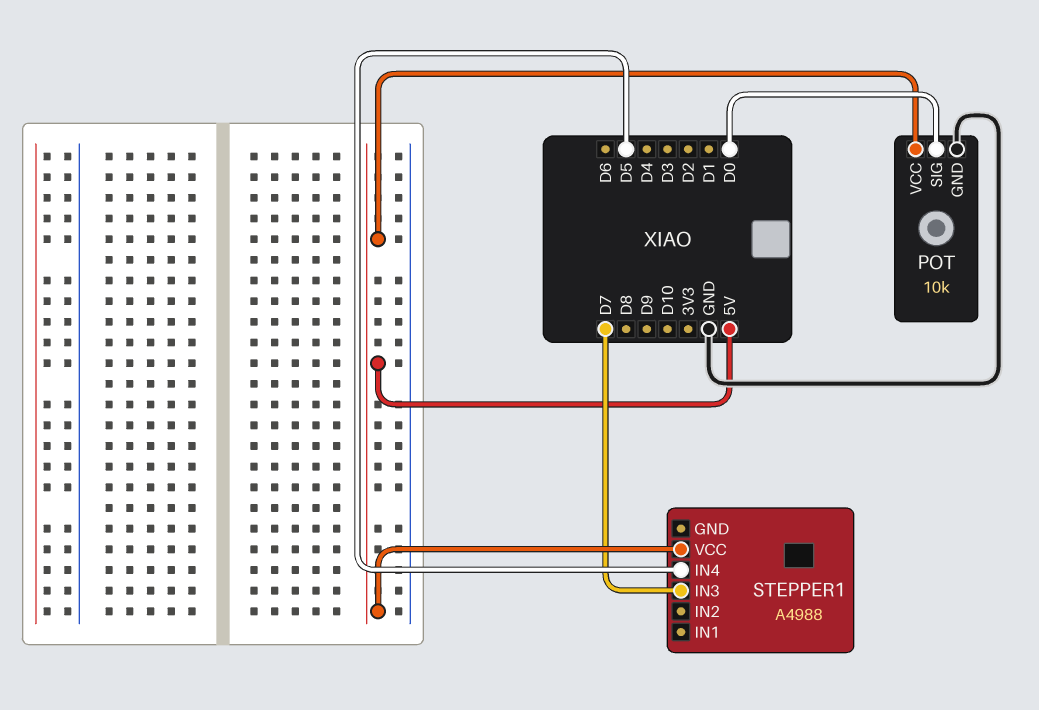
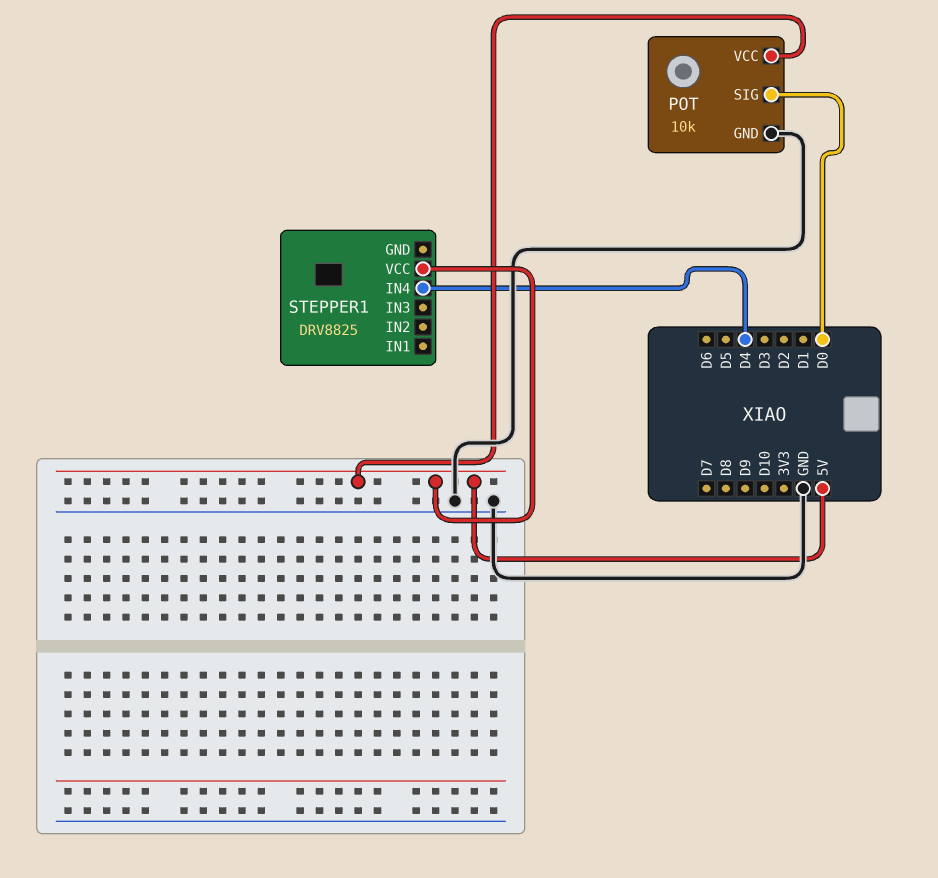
STEPPER1: A4988 -> DRV8825
STEPPER1 pin IN3: D7 -> none
STEPPER1 pin IN4: D5 -> D4

